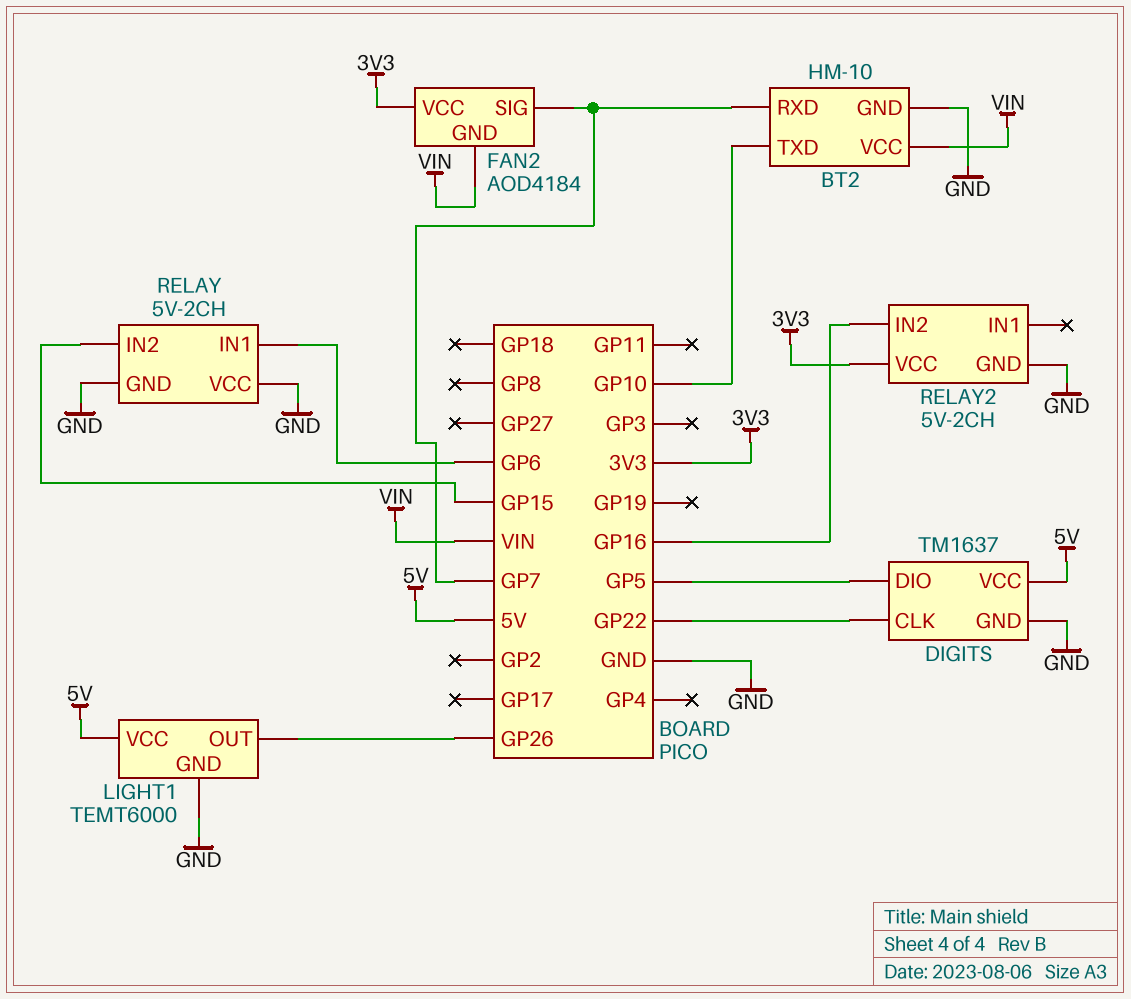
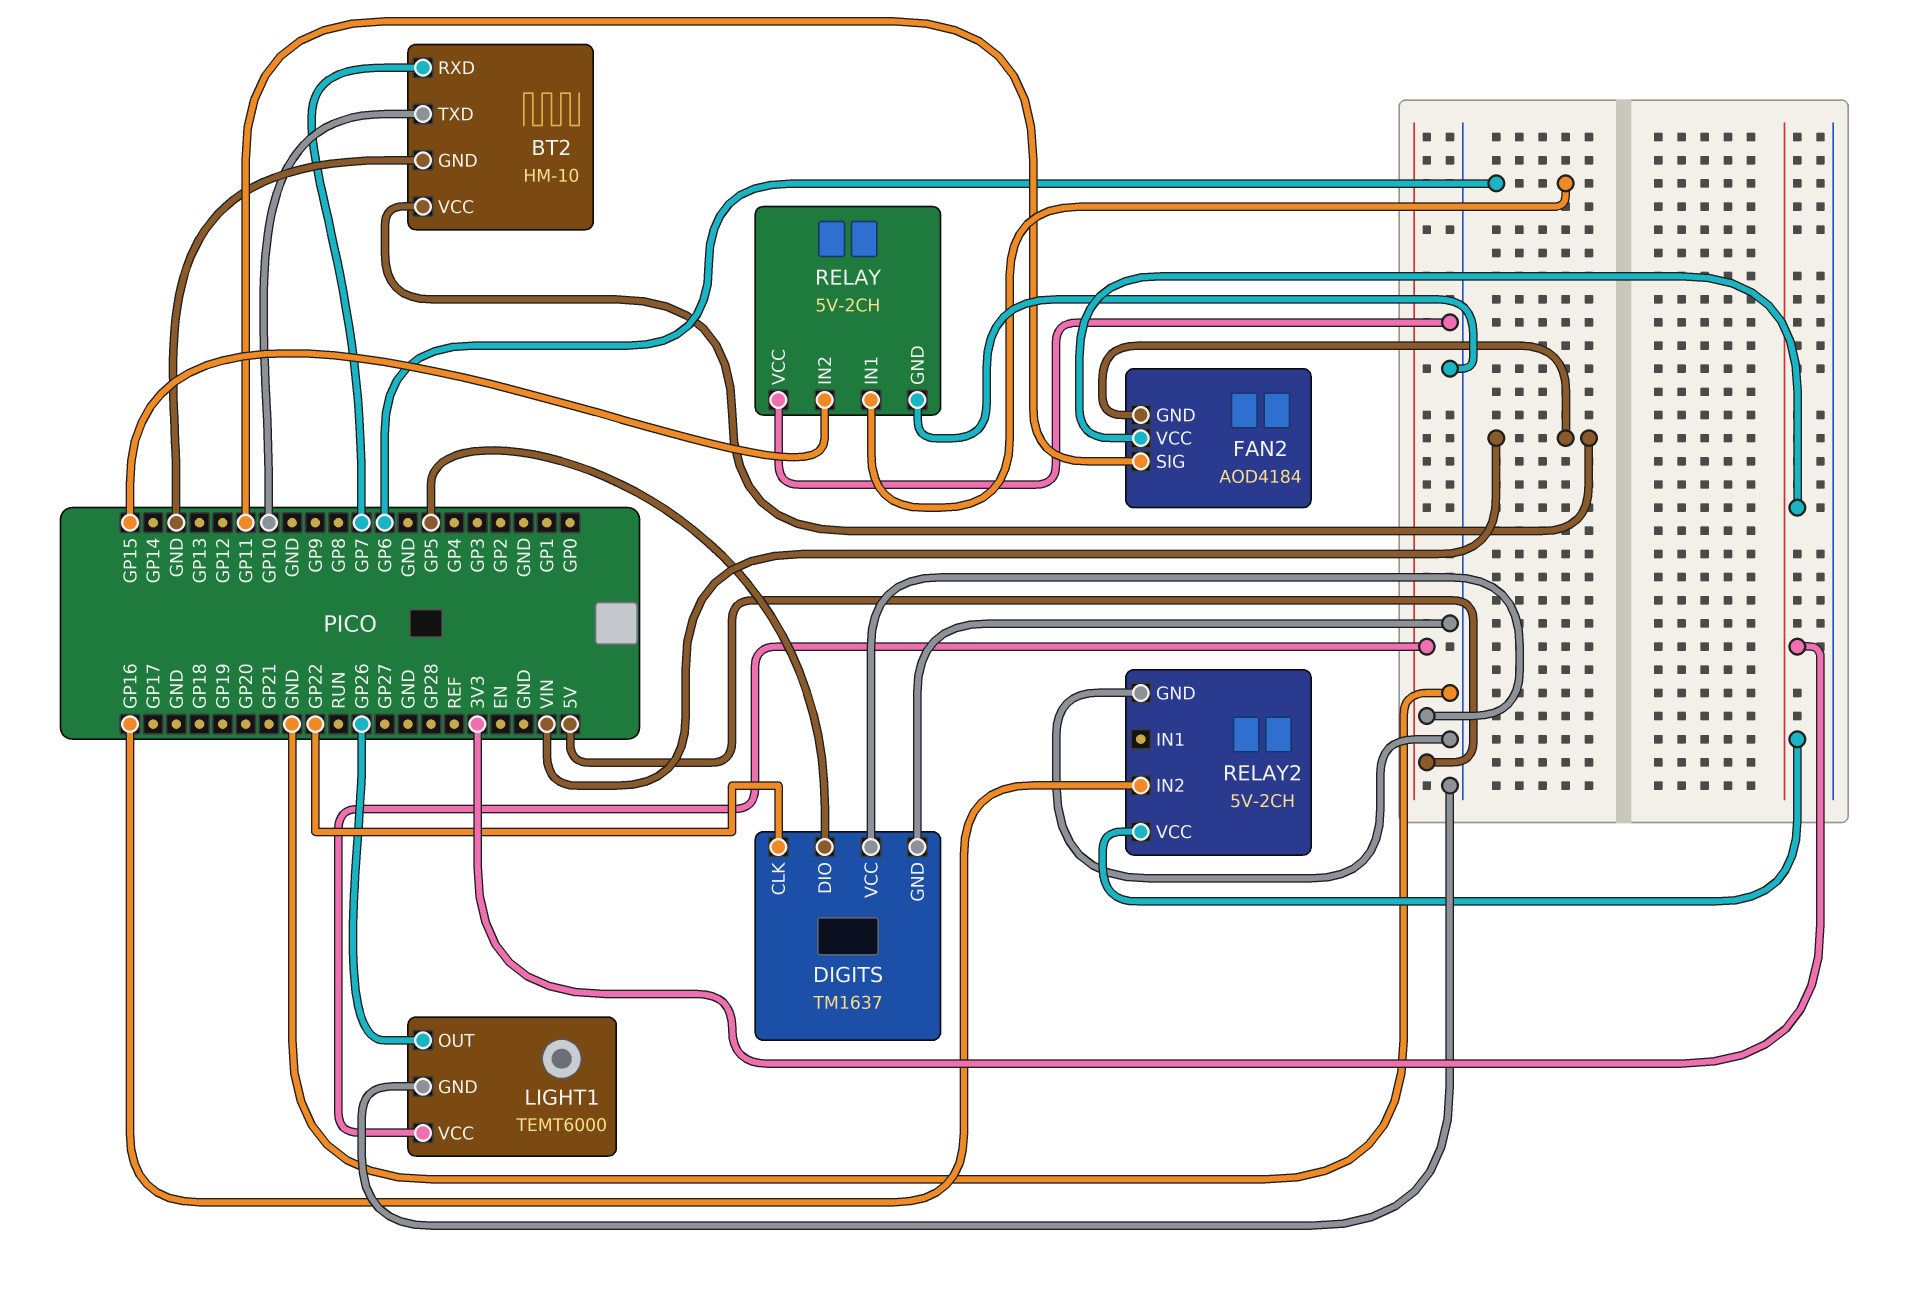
FAN2 pin SIG: GP7 -> GP11

